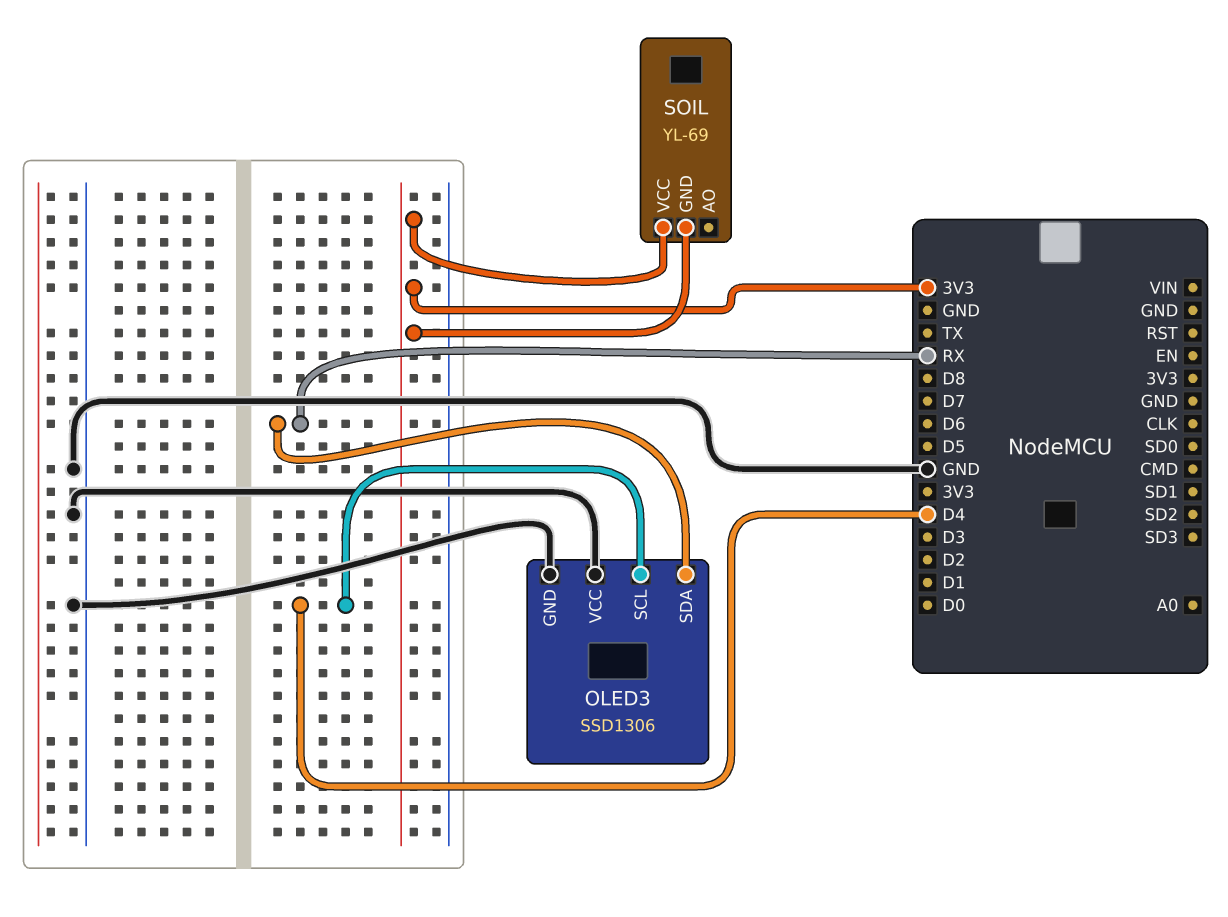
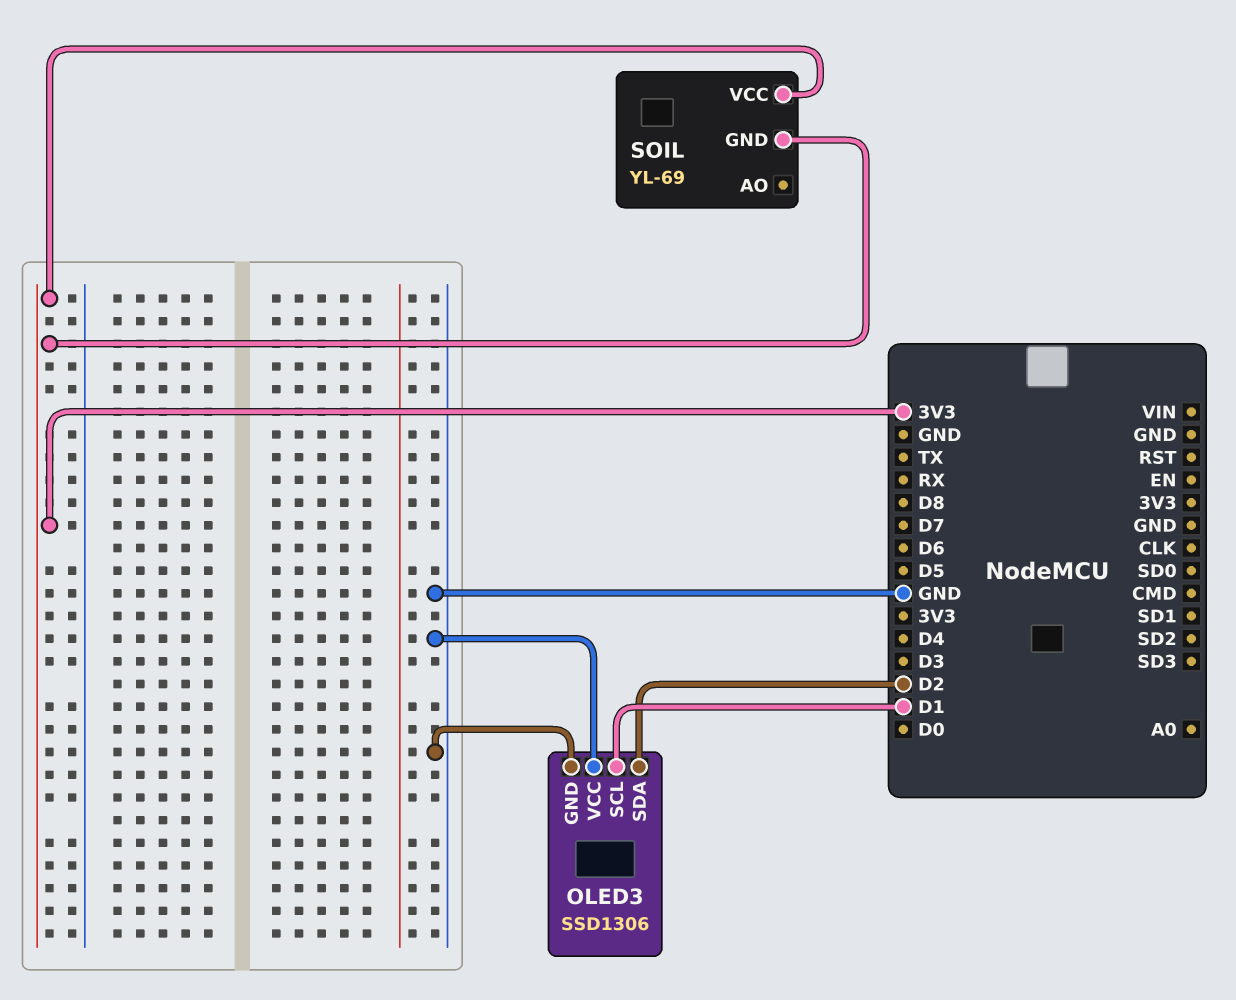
OLED3 pin SCL: D4 -> D1
OLED3 pin SDA: RX -> D2

